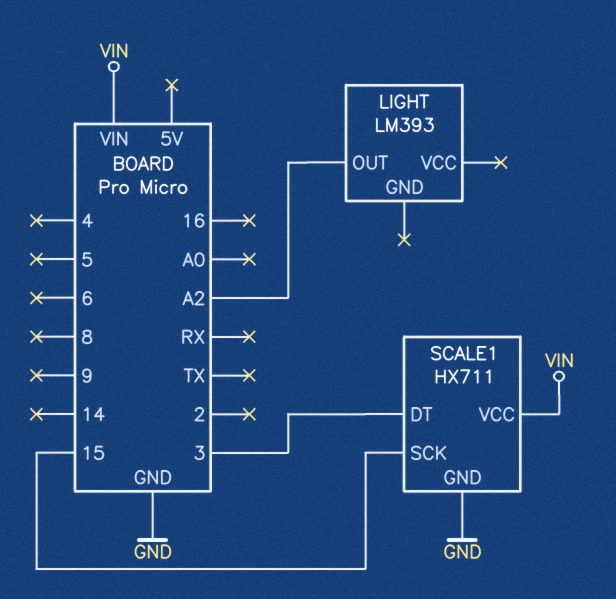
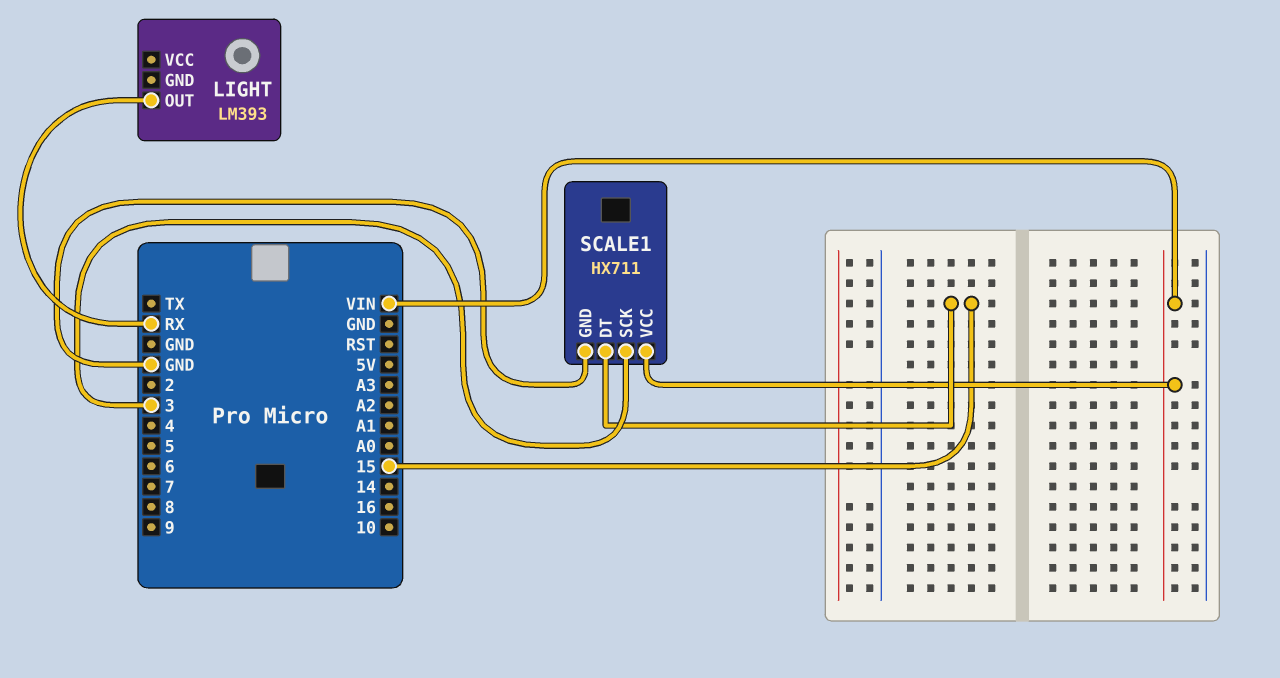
LIGHT pin OUT: A2 -> RX
SCALE1 pin DT: 3 -> 15
SCALE1 pin SCK: 15 -> 3

